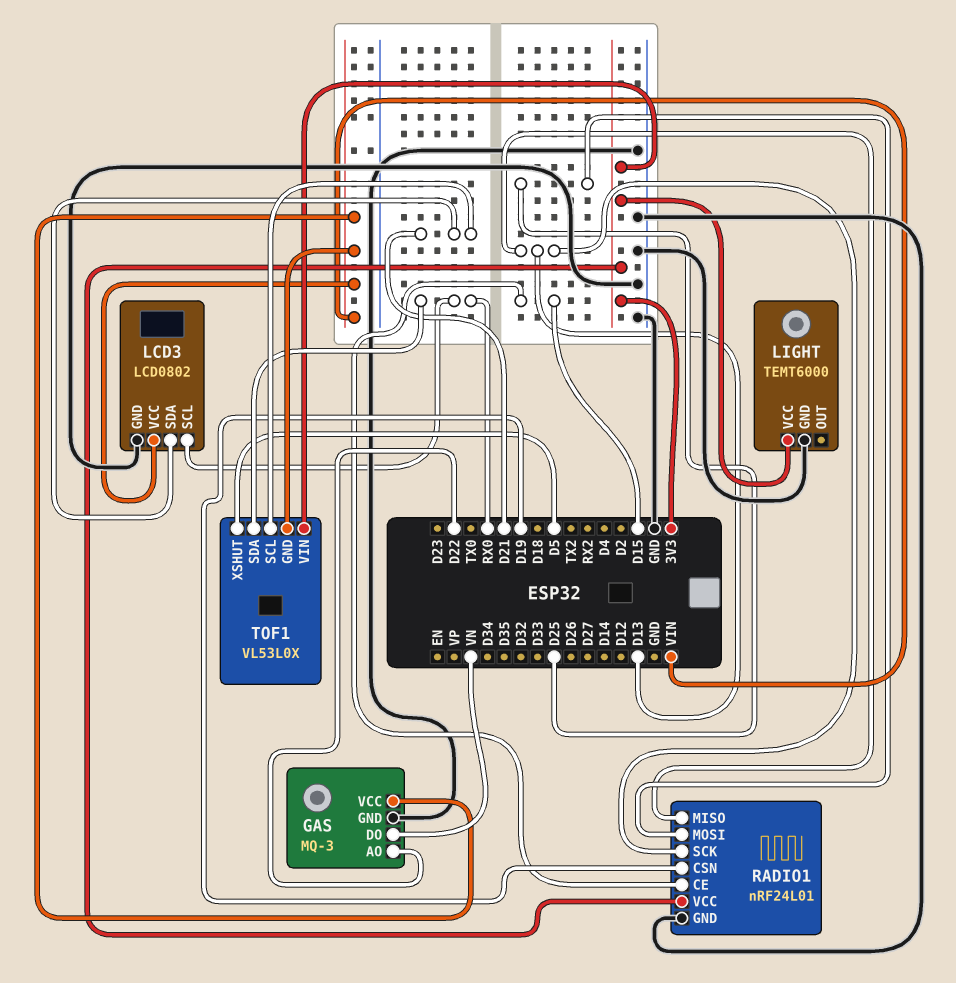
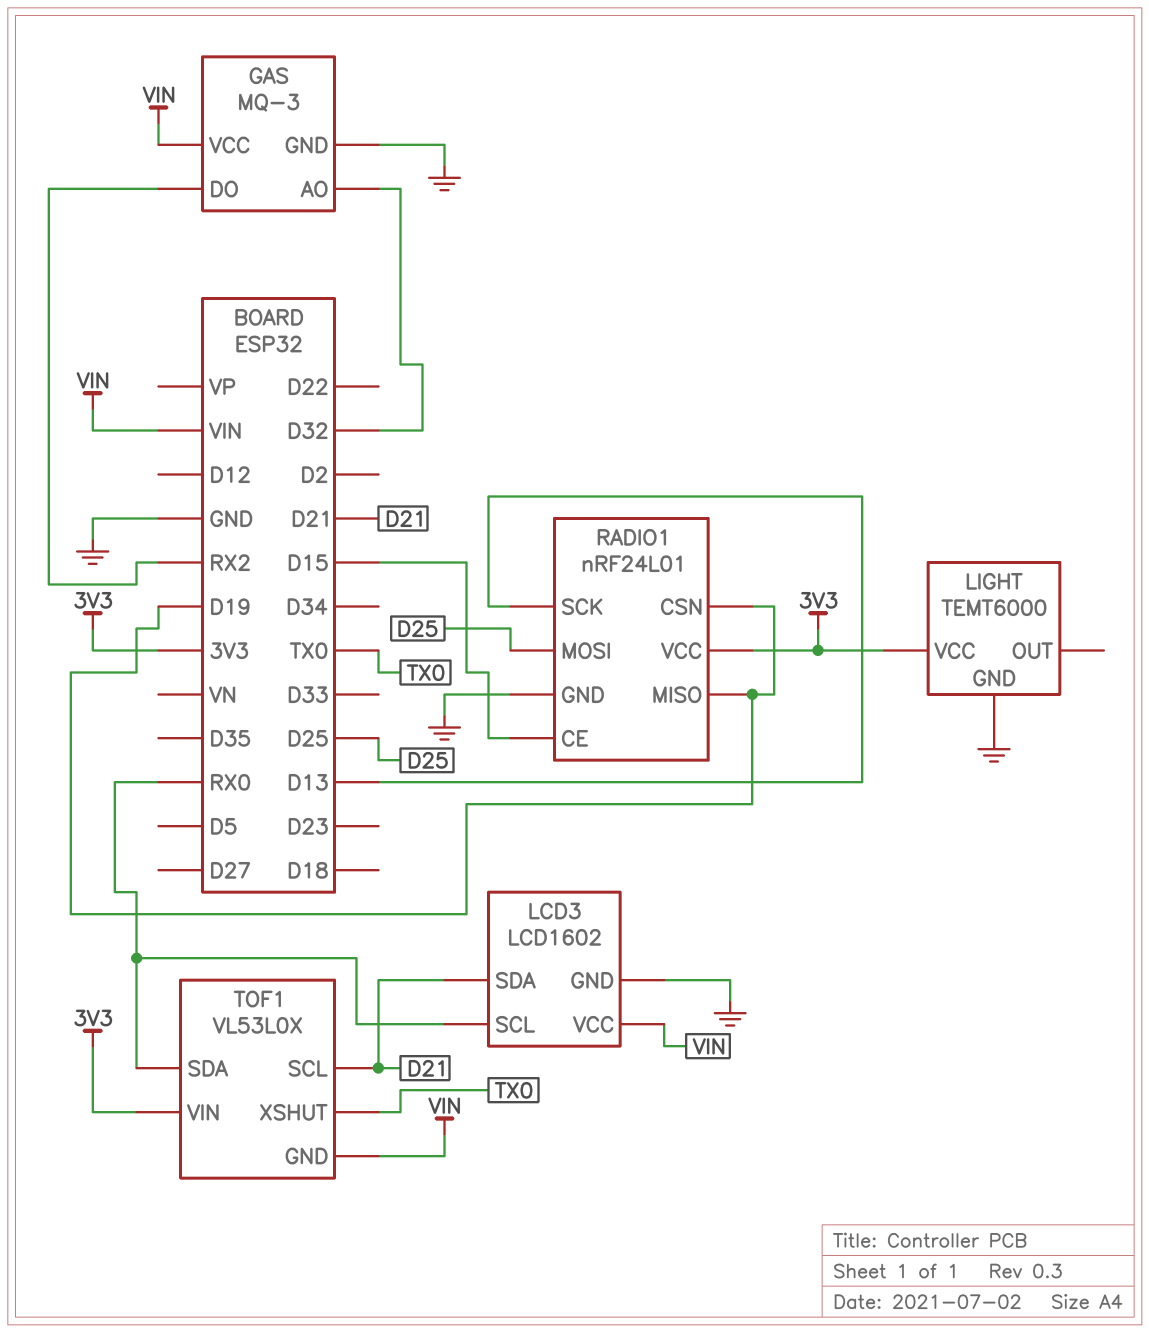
GAS pin AO: D22 -> D32
GAS pin DO: VN -> RX2
LCD3: LCD0802 -> LCD1602
RADIO1 pin MISO: D13 -> D19
TOF1 pin XSHUT: D5 -> TX0

